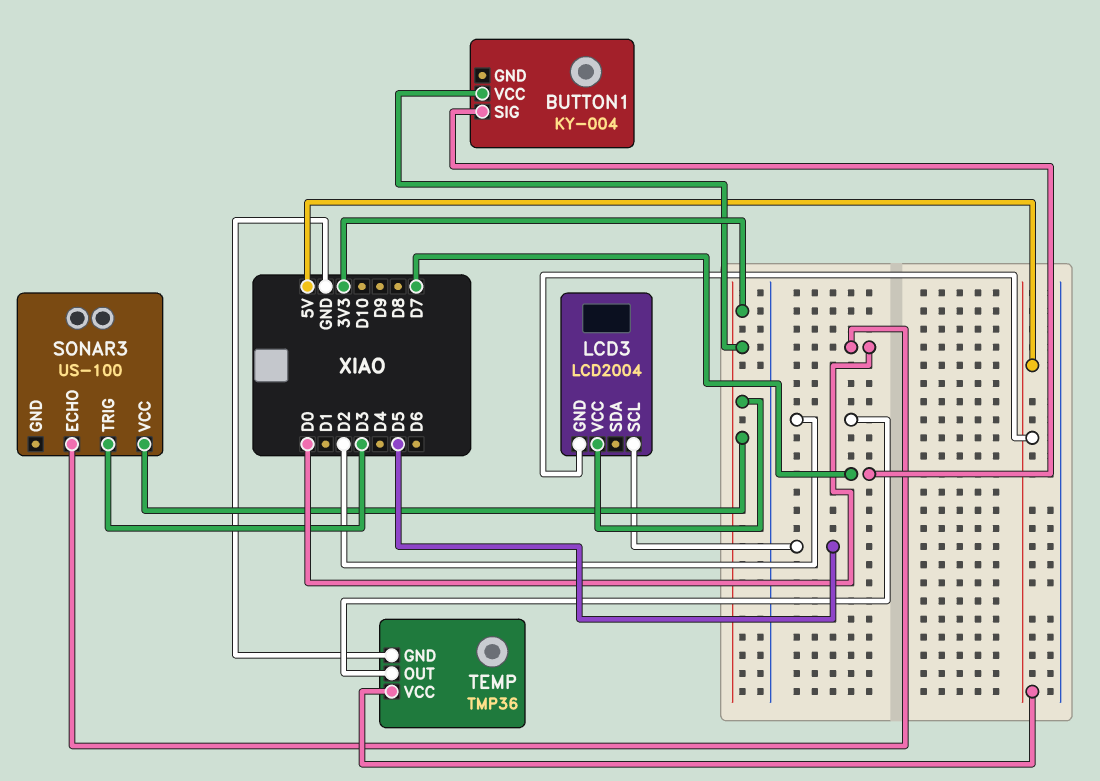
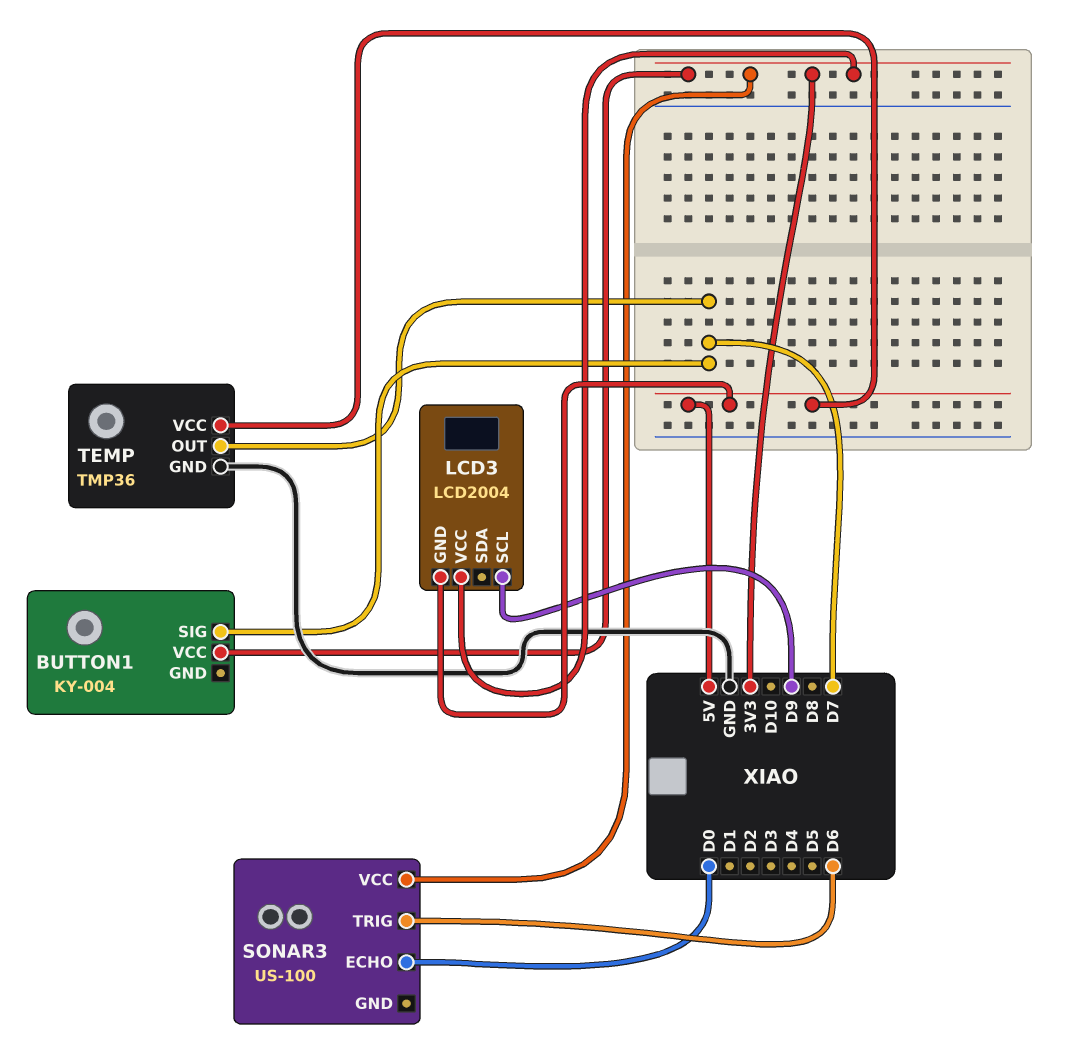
LCD3 pin SCL: D5 -> D9
SONAR3 pin TRIG: D3 -> D6
TEMP pin OUT: D2 -> D7

